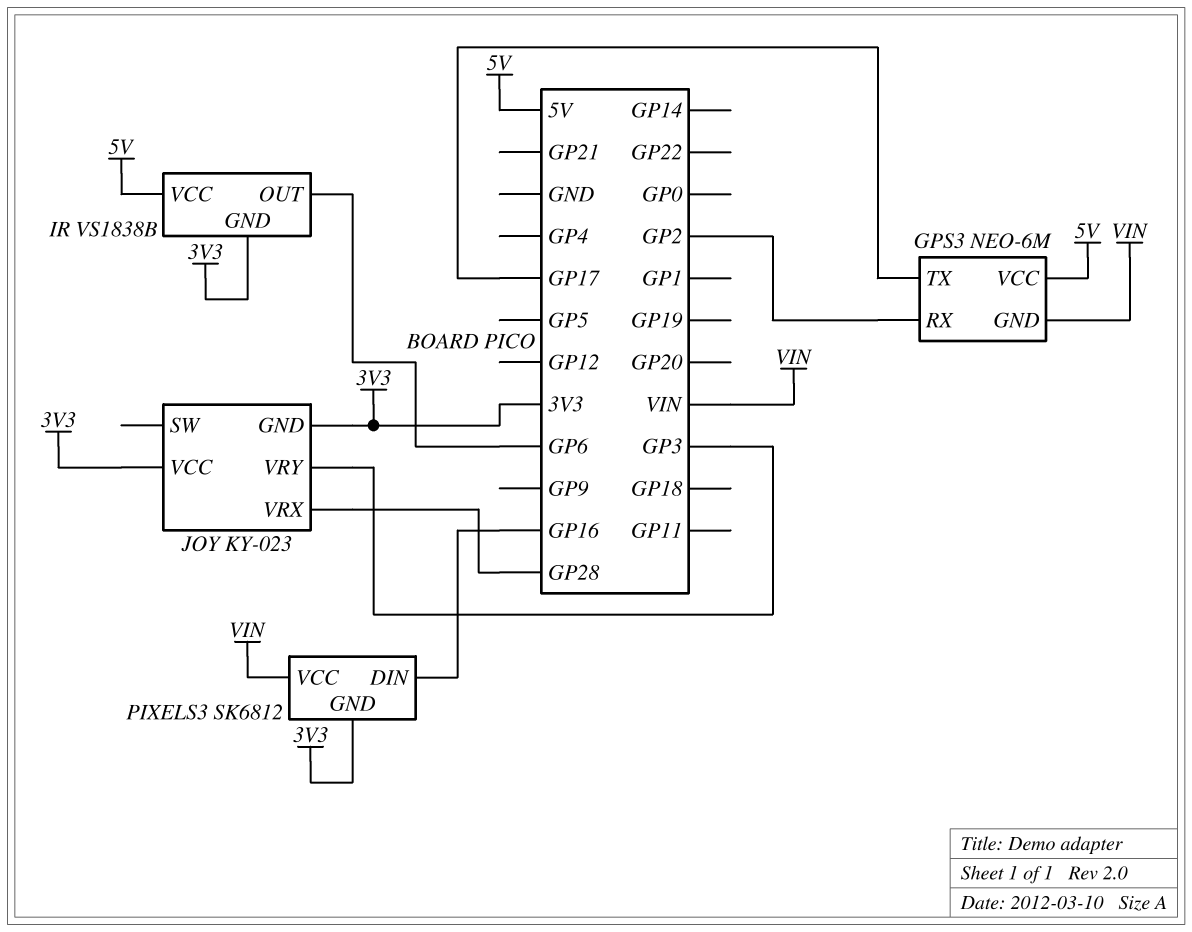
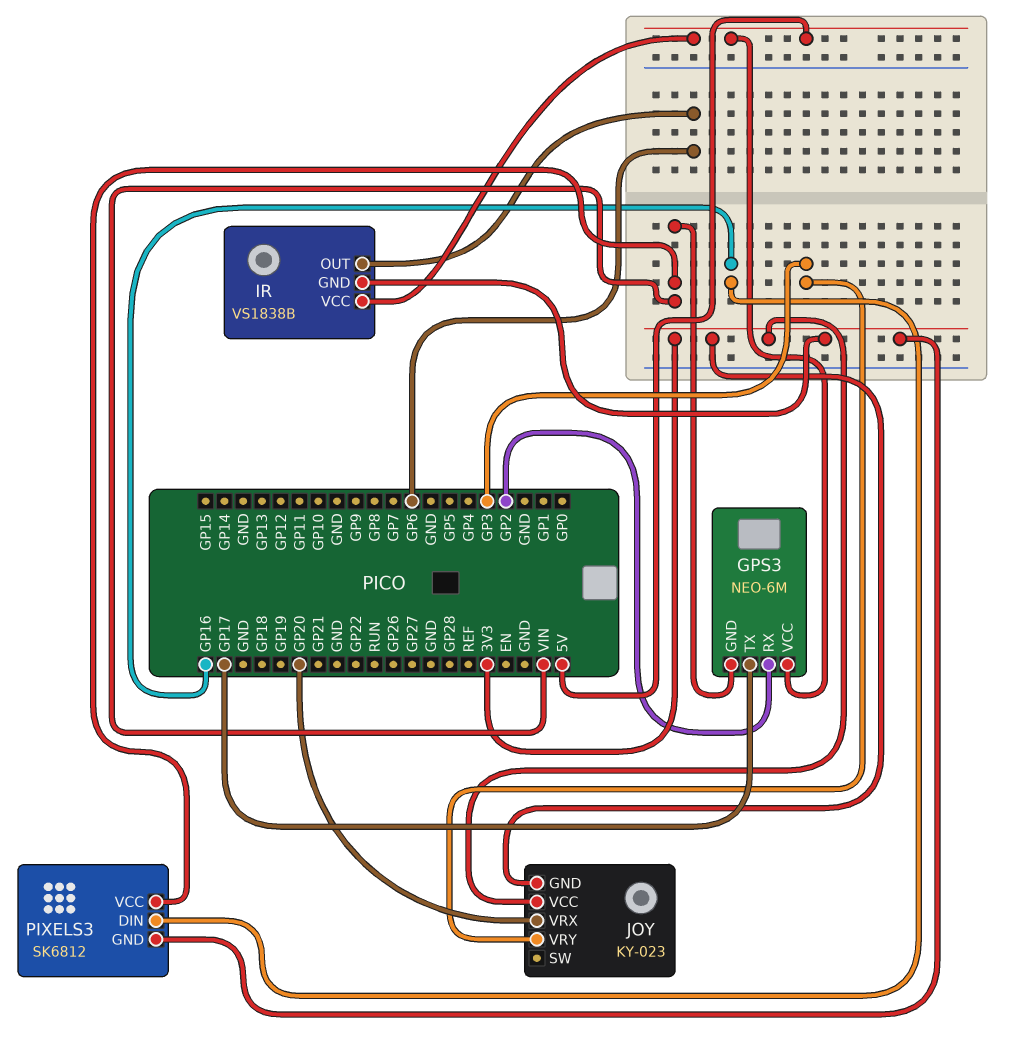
JOY pin VRX: GP28 -> GP20

